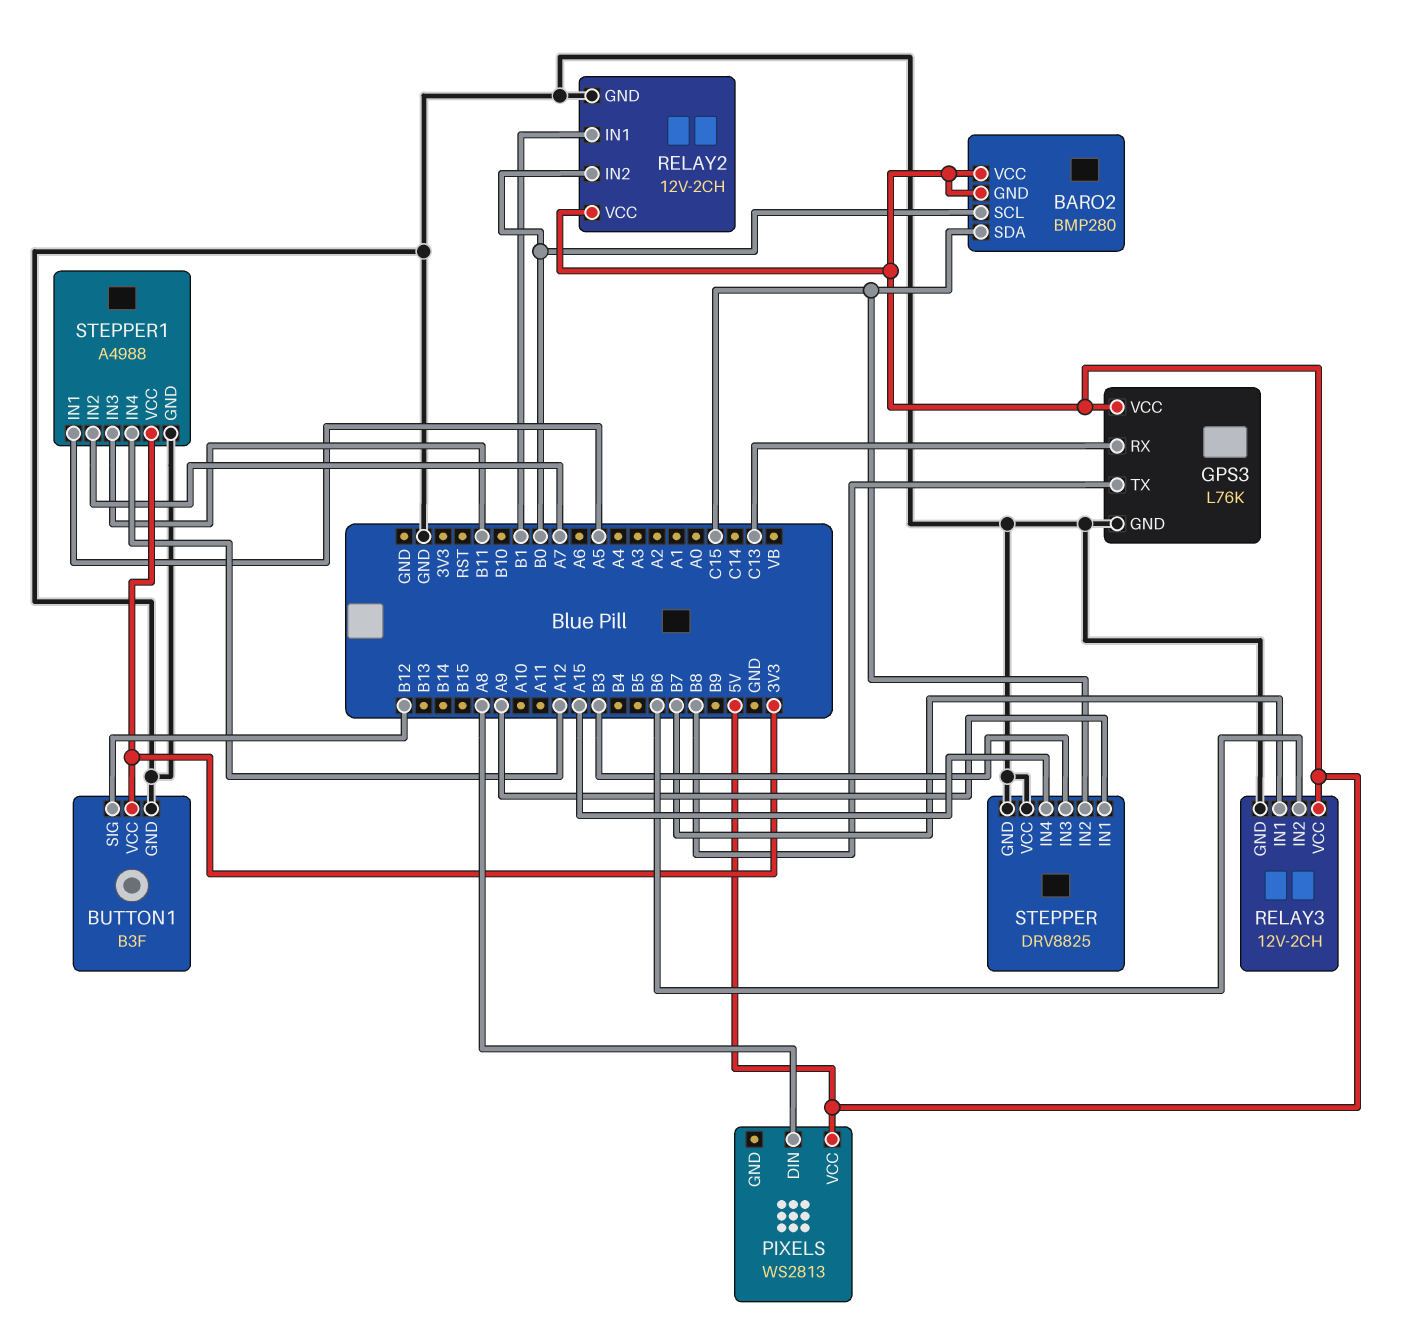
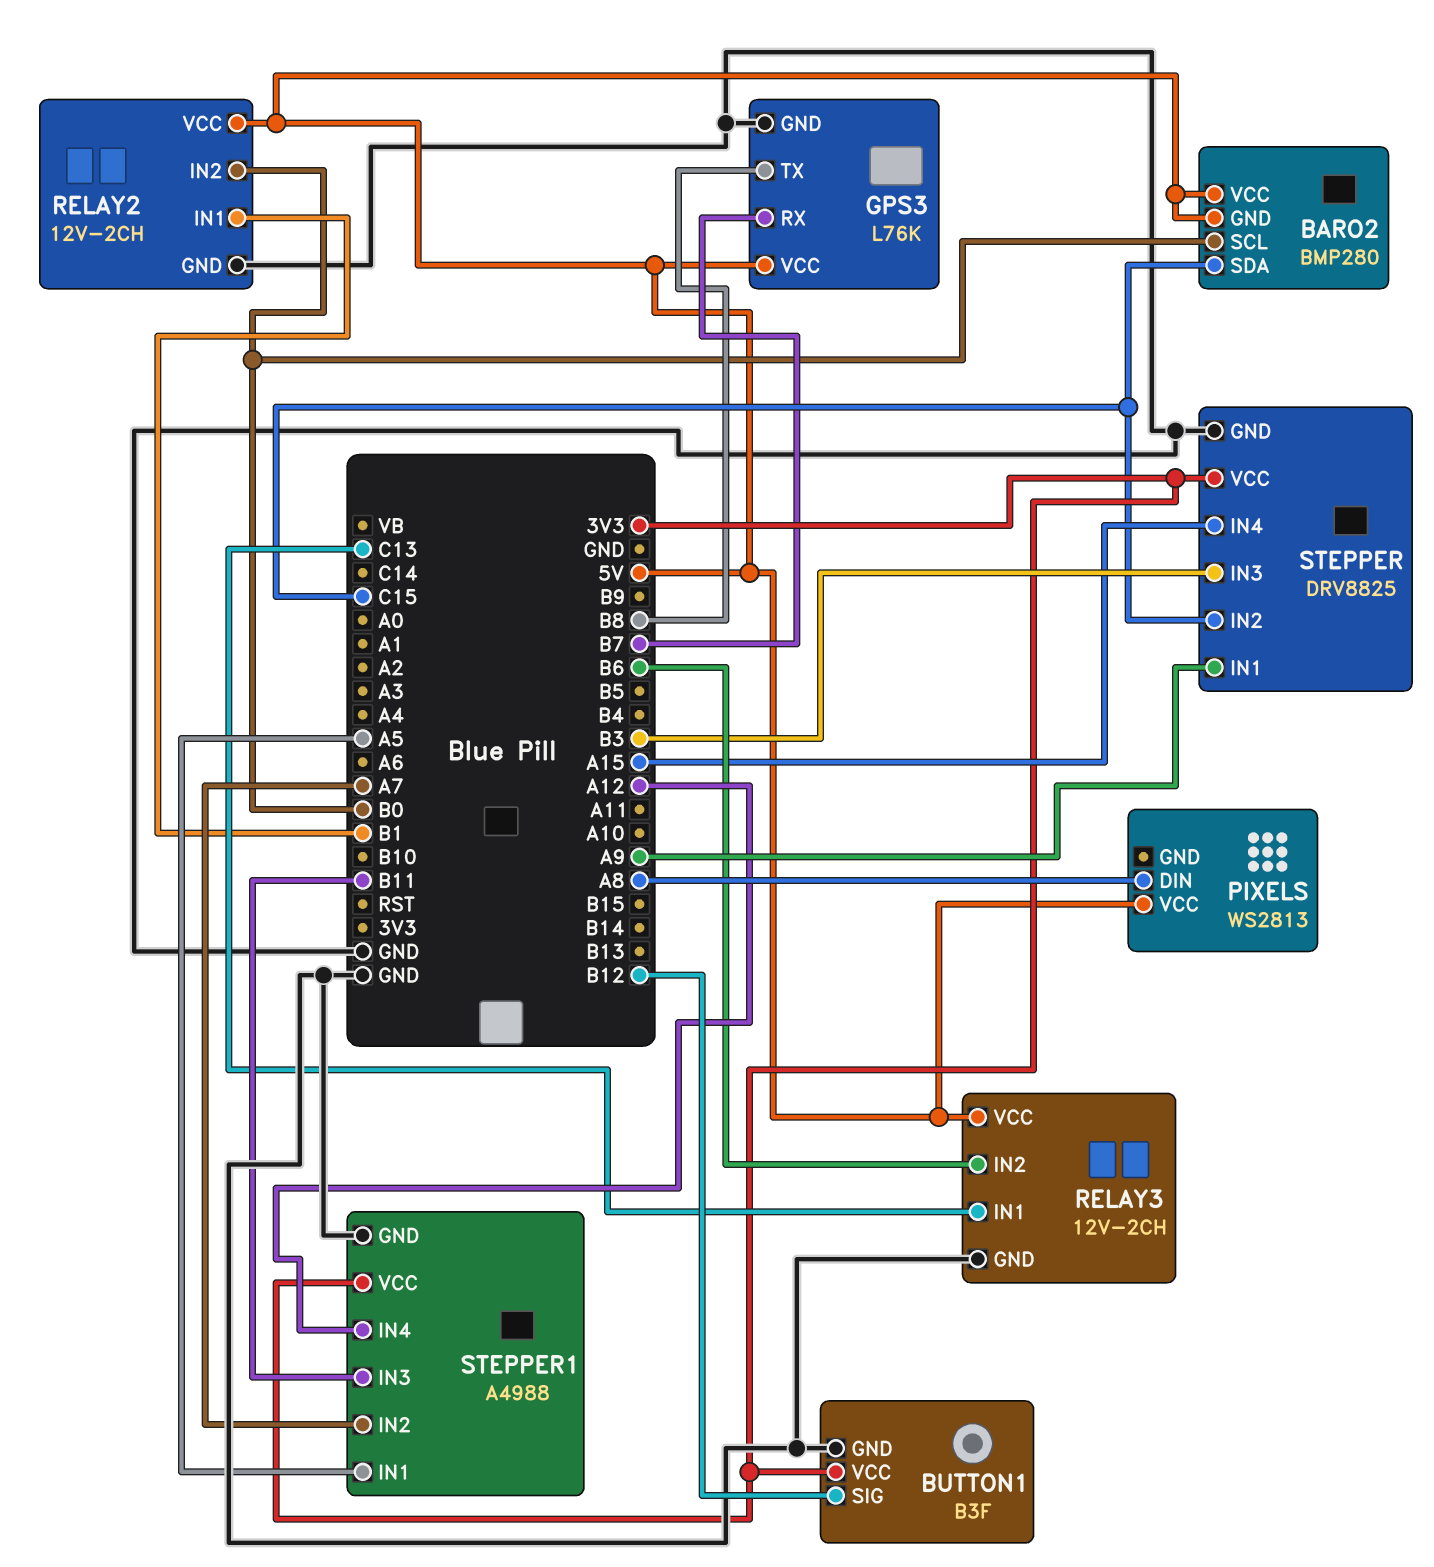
GPS3 pin RX: C13 -> B7
RELAY3 pin IN1: B7 -> C13
STEPPER pin VCC: GND -> 3V3

